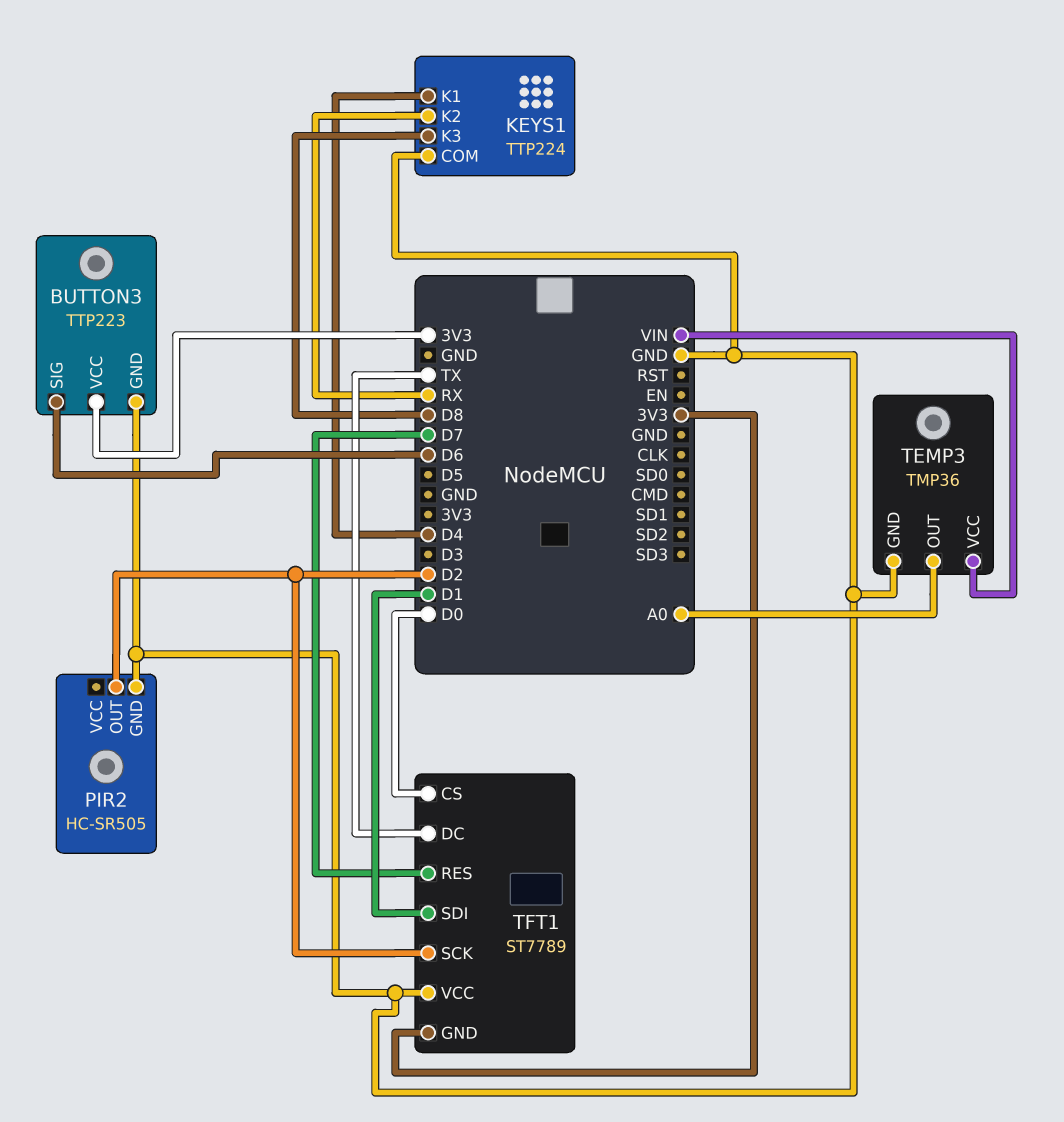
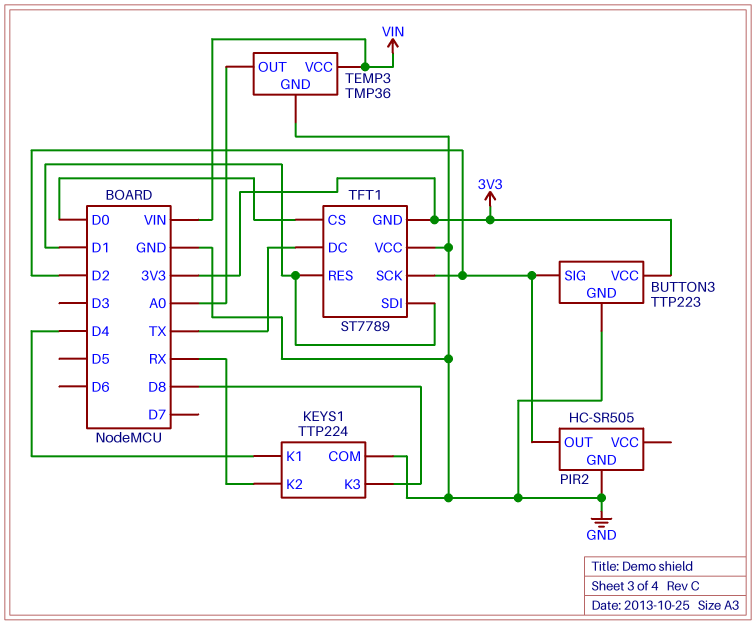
BUTTON3 pin SIG: D6 -> D2
TFT1 pin RES: D7 -> D1

